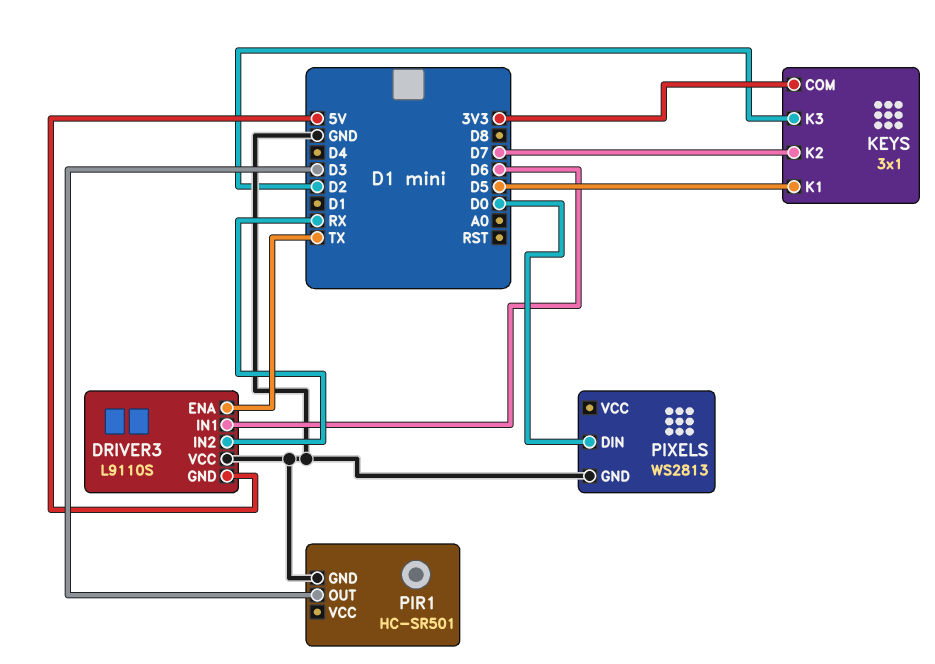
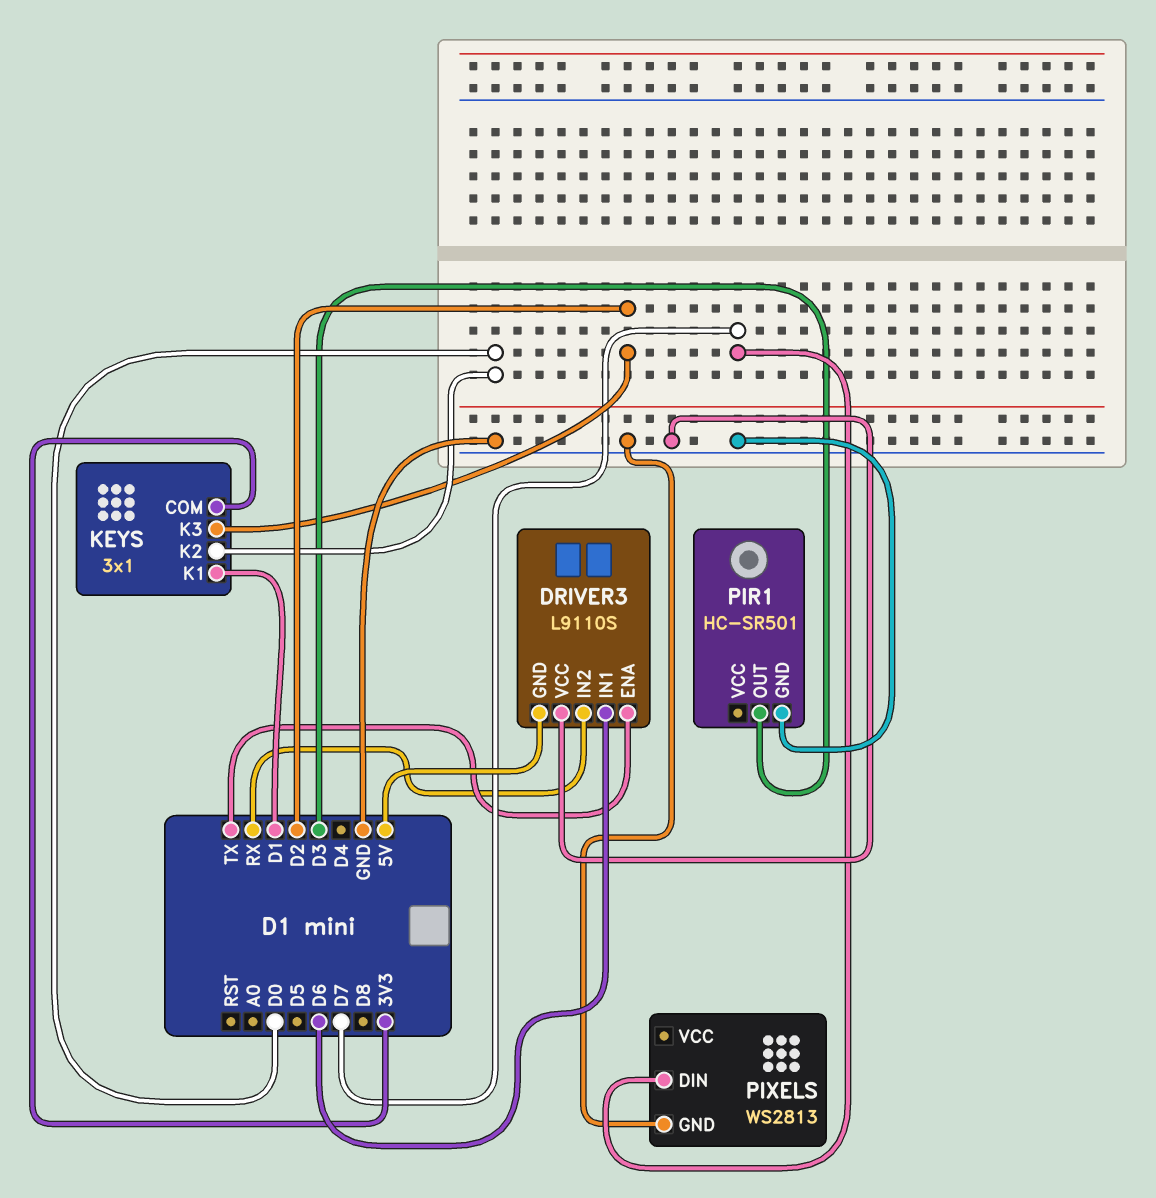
KEYS pin K1: D5 -> D1
KEYS pin K2: D7 -> D0
PIXELS pin DIN: D0 -> D7

